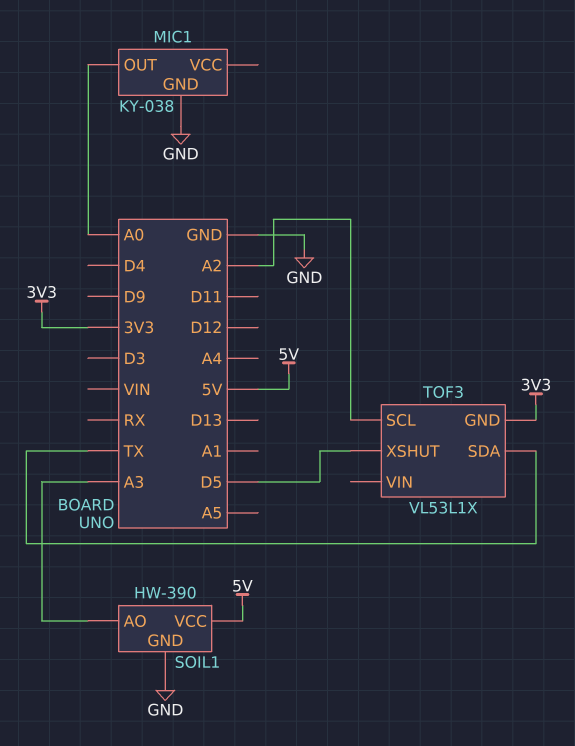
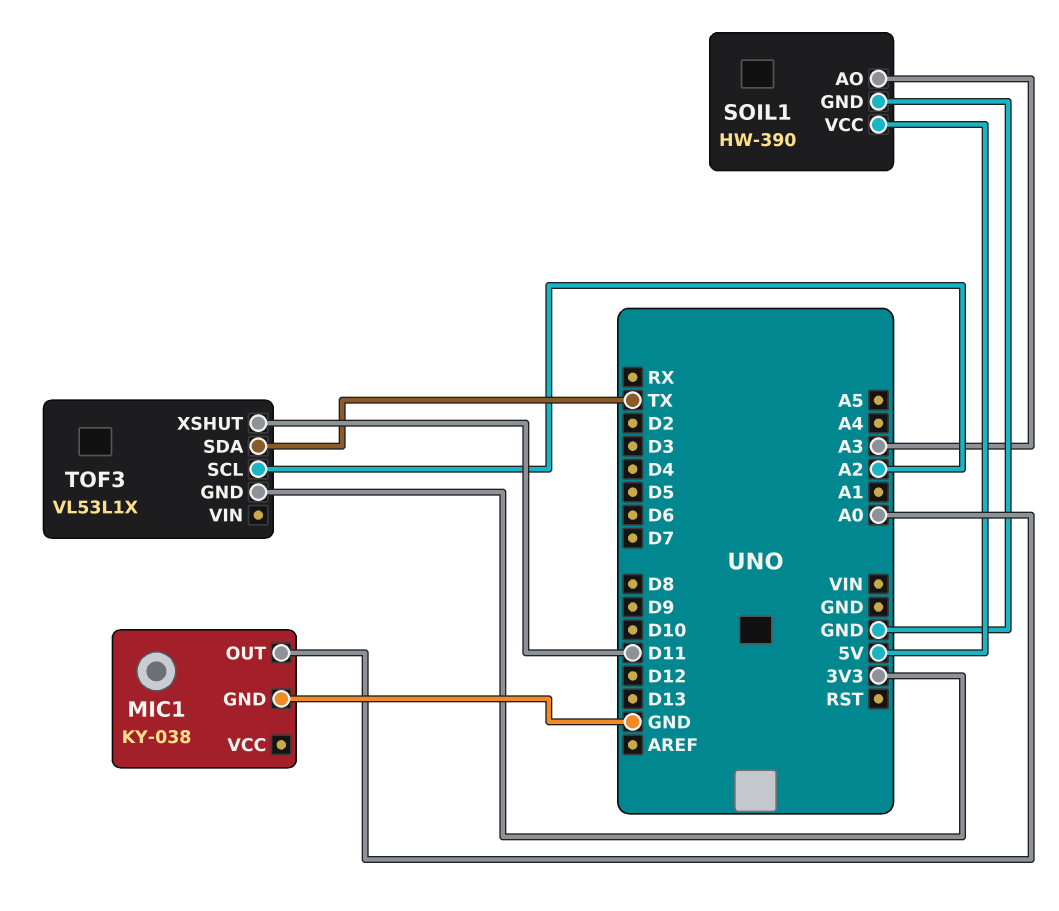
TOF3 pin XSHUT: D5 -> D11

